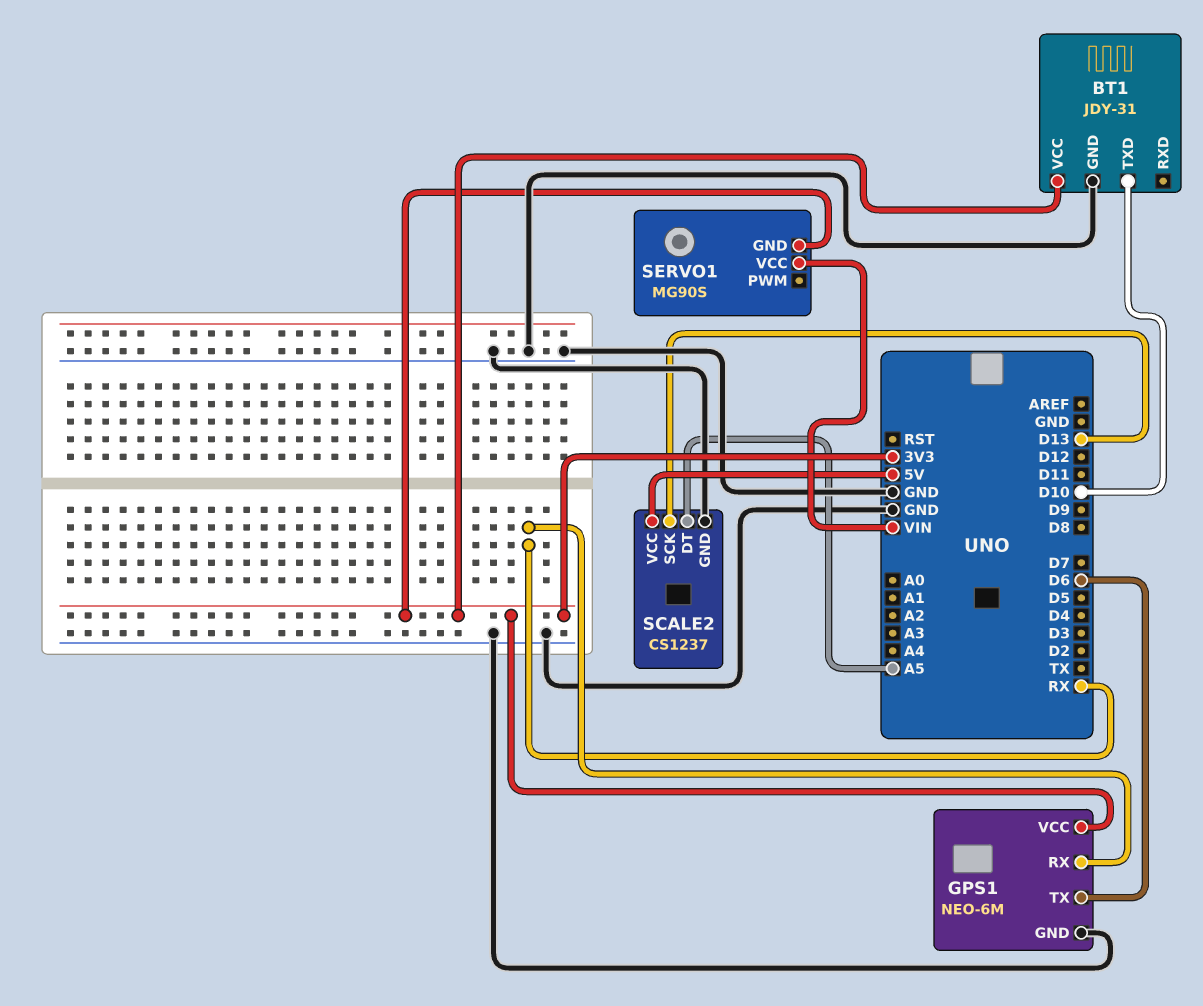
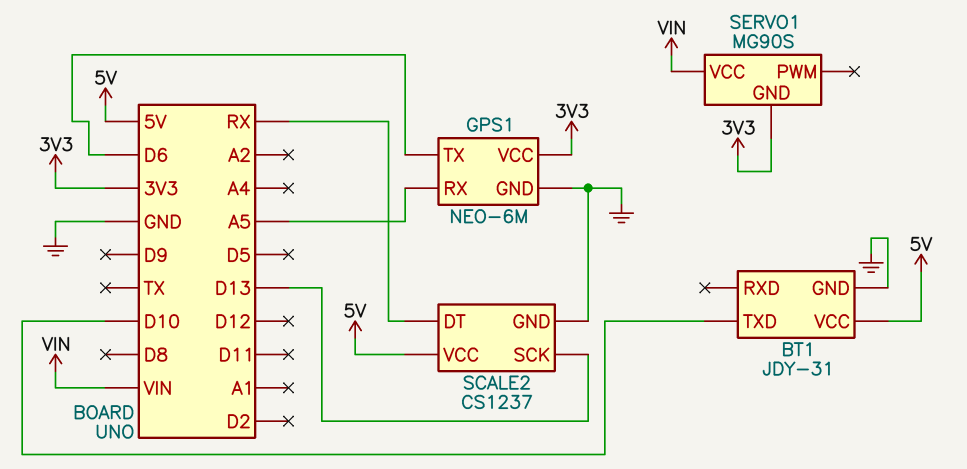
BT1 pin VCC: 3V3 -> 5V
GPS1 pin RX: RX -> A5
SCALE2 pin DT: A5 -> RX

